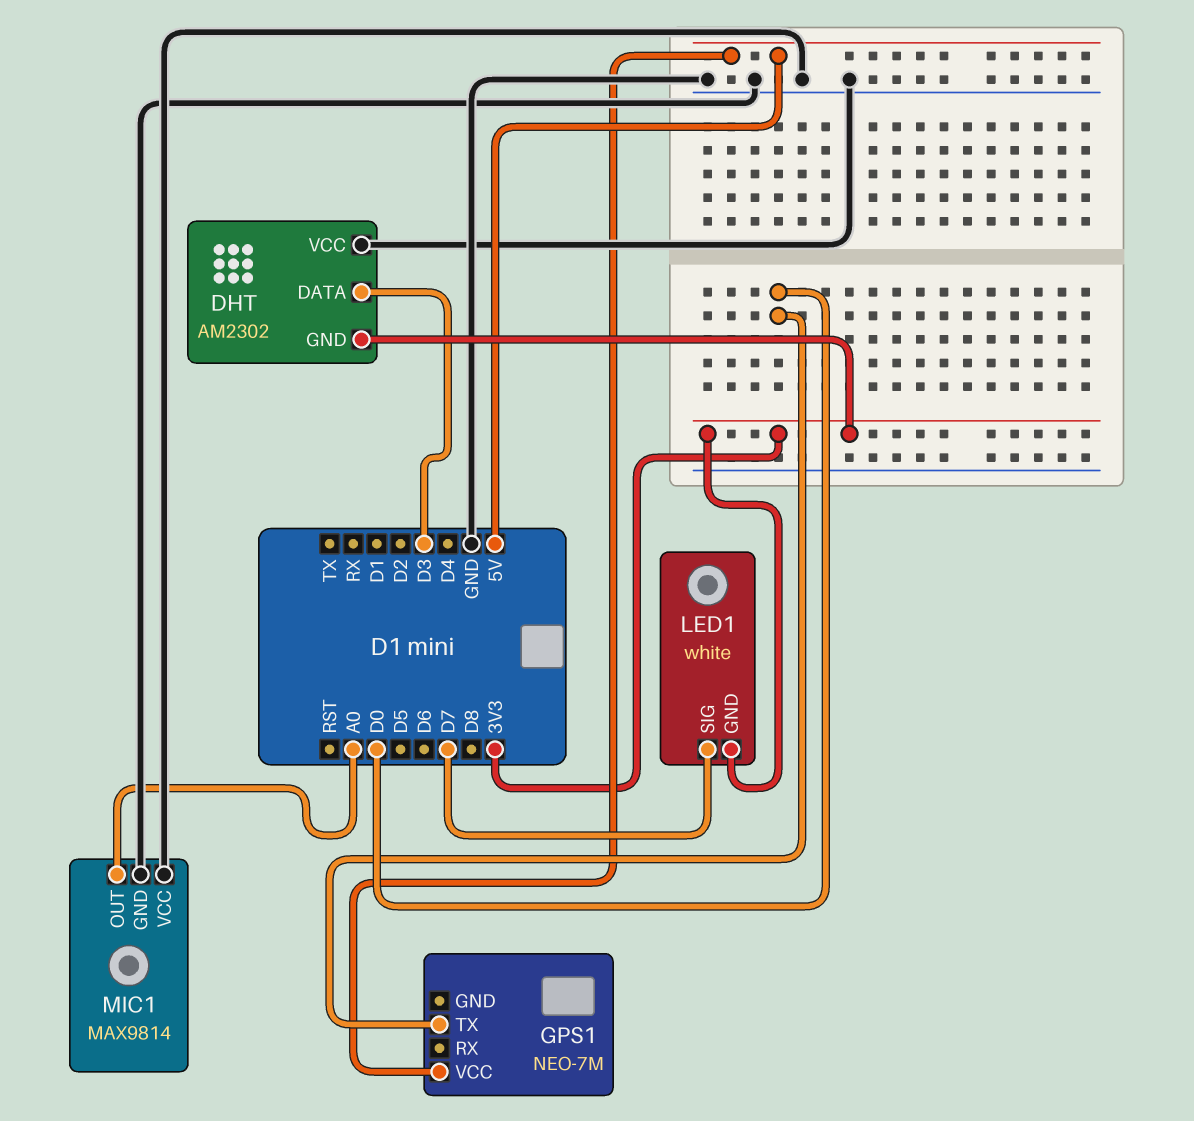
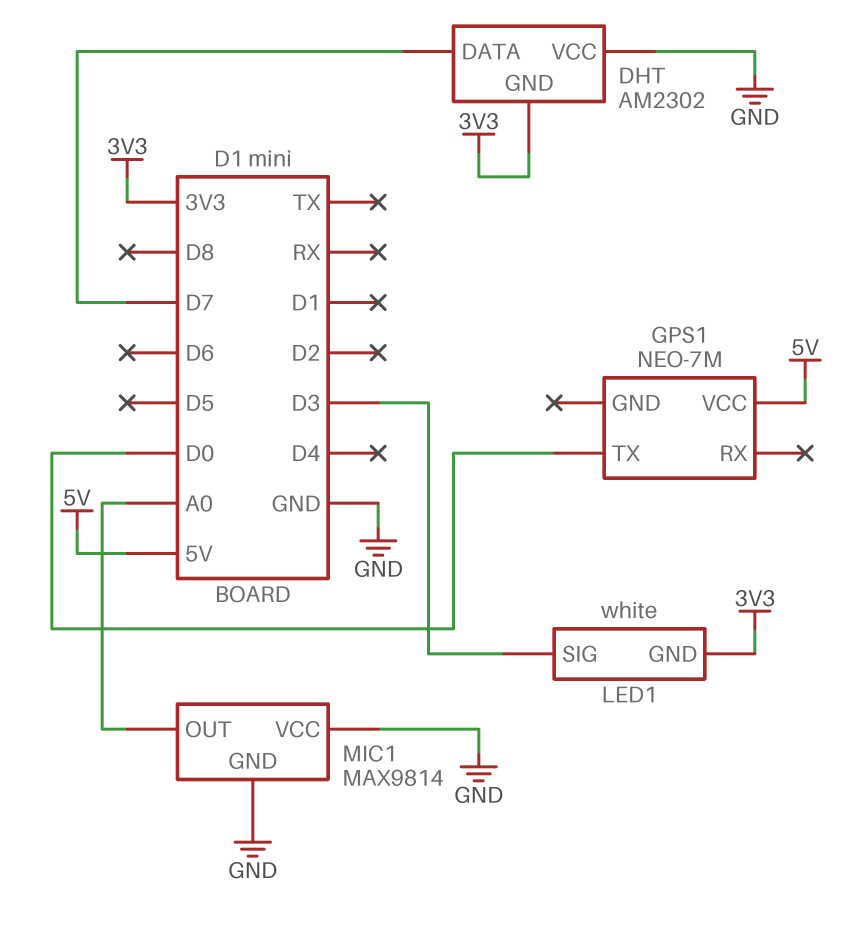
DHT pin DATA: D3 -> D7
LED1 pin SIG: D7 -> D3

